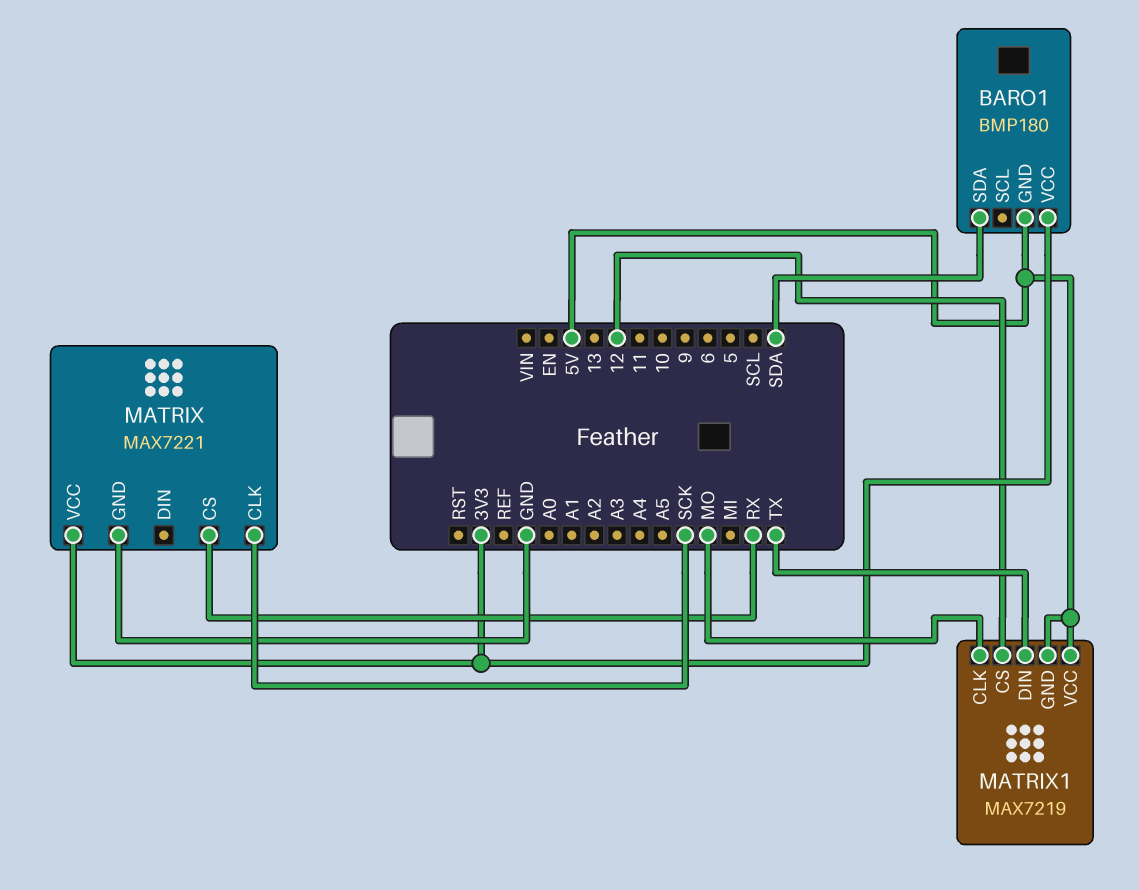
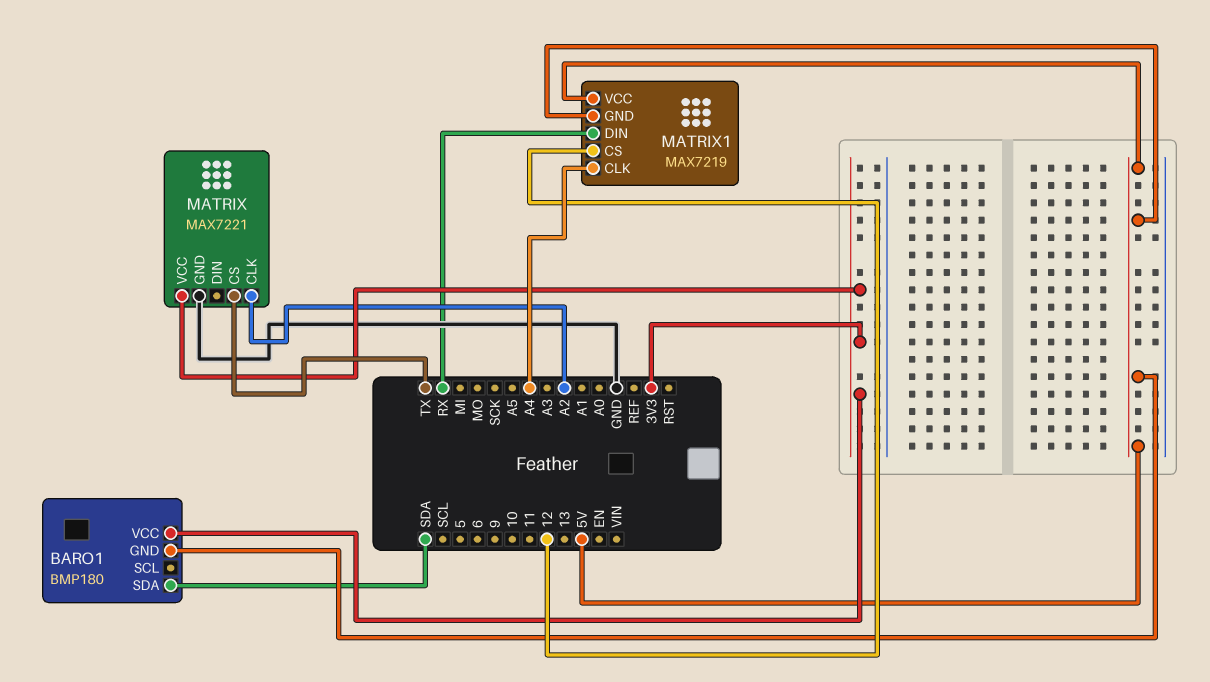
MATRIX pin CLK: SCK -> A2
MATRIX pin CS: RX -> TX
MATRIX1 pin CLK: MO -> A4
MATRIX1 pin DIN: TX -> RX

